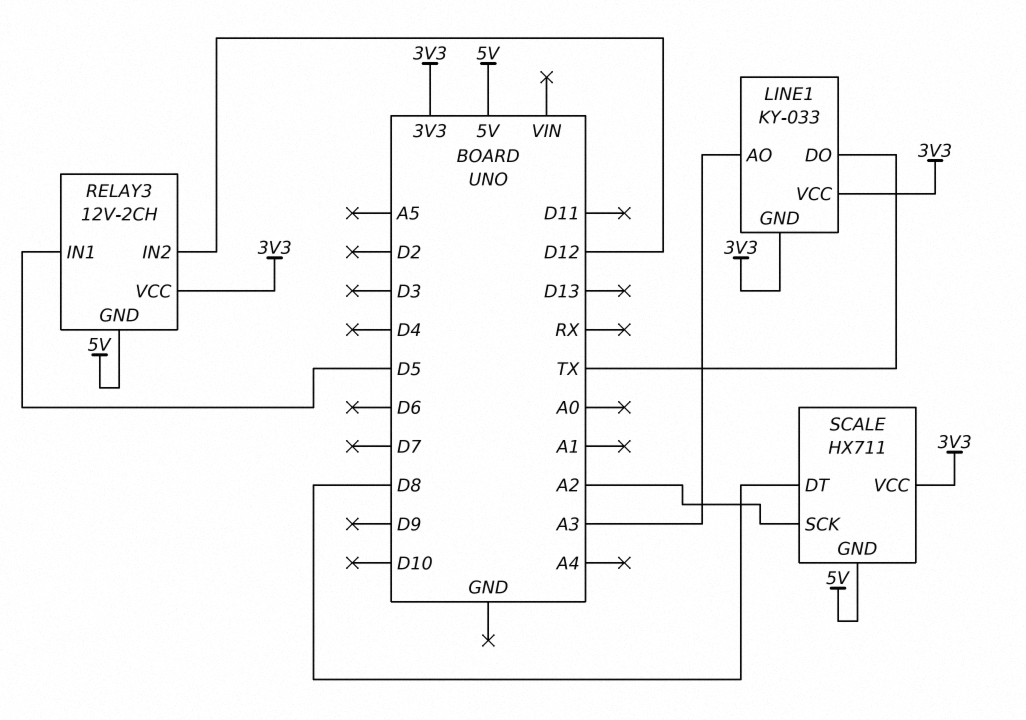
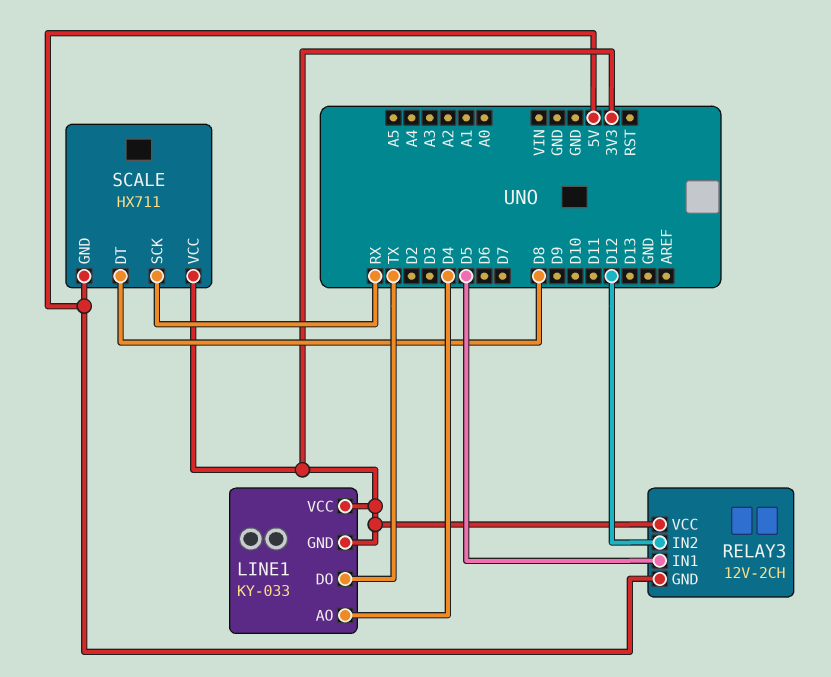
LINE1 pin AO: A3 -> D4
SCALE pin SCK: A2 -> RX

